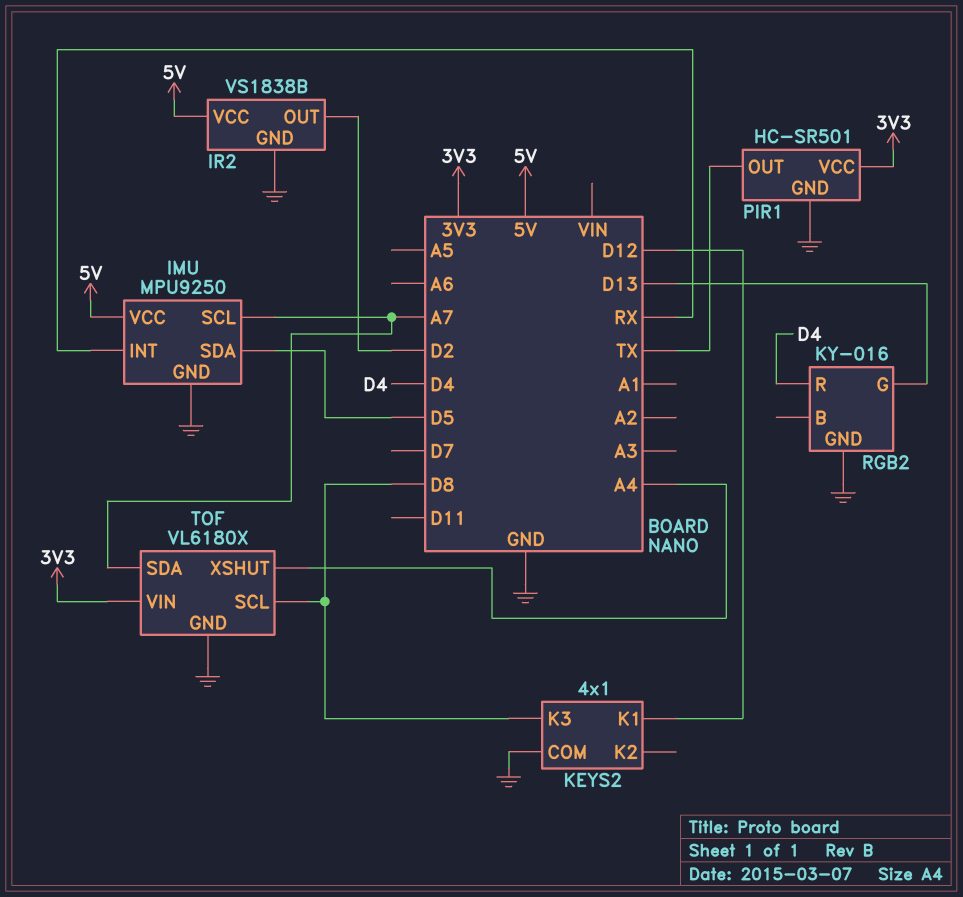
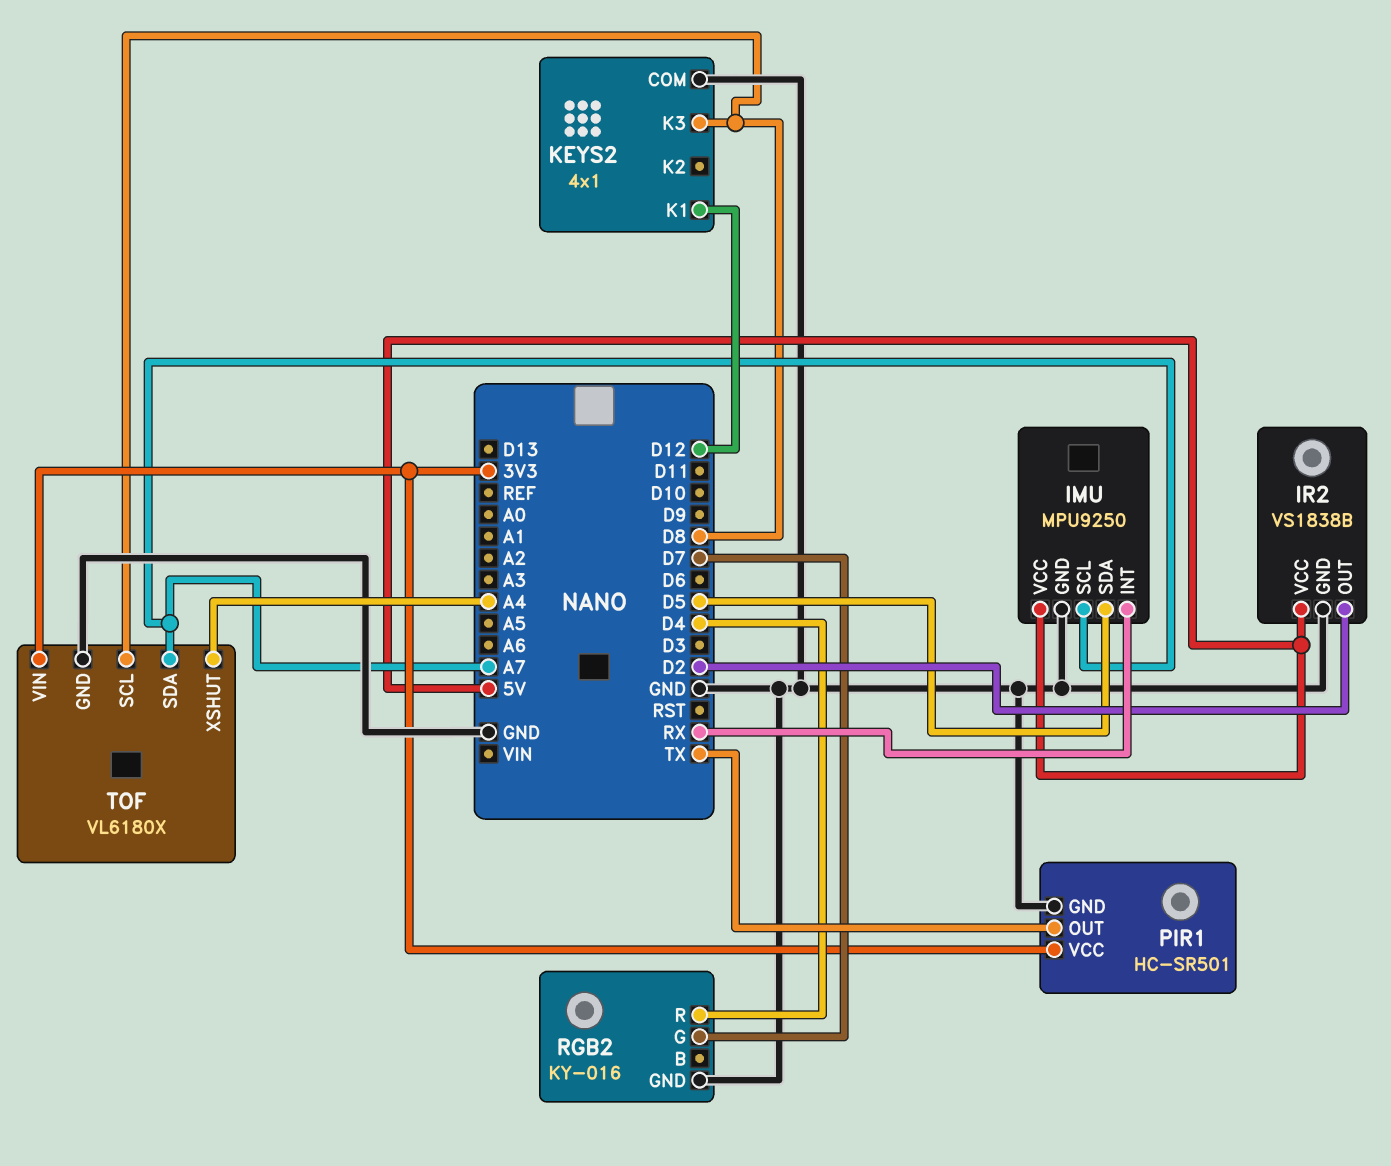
RGB2 pin G: D13 -> D7

